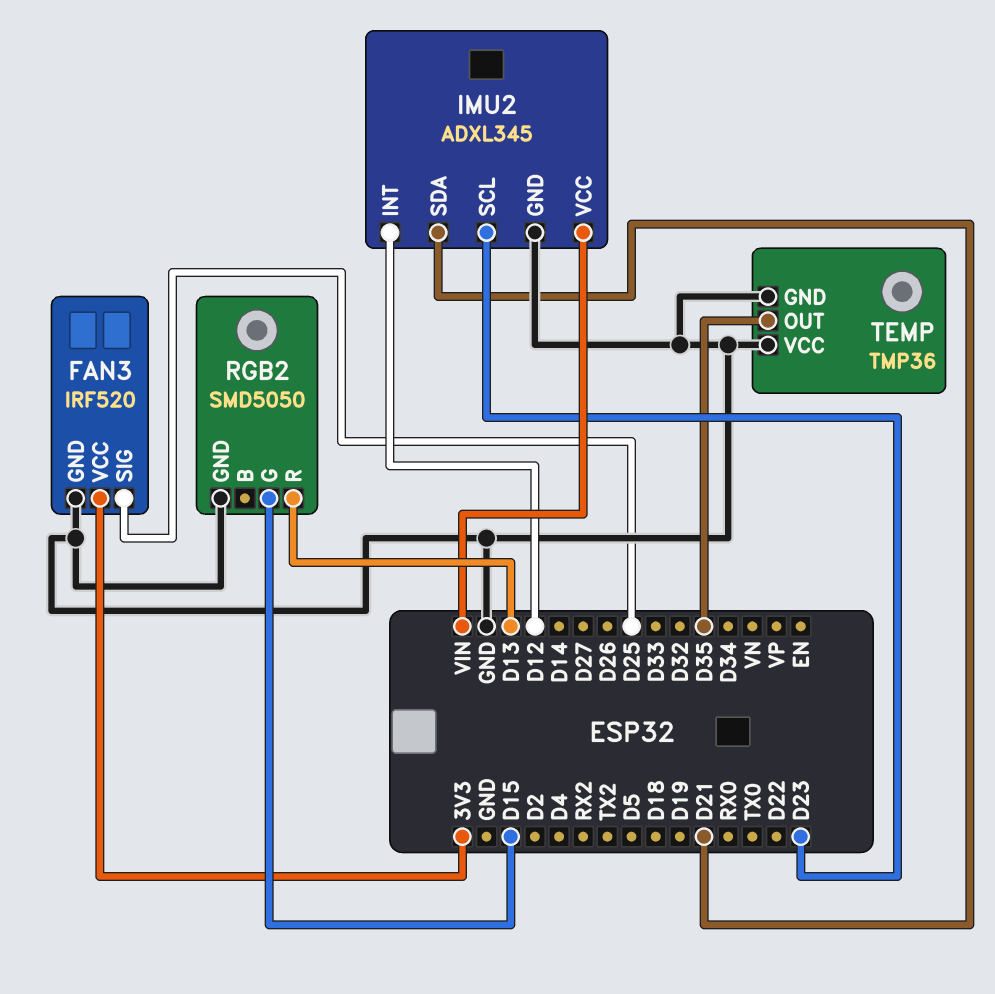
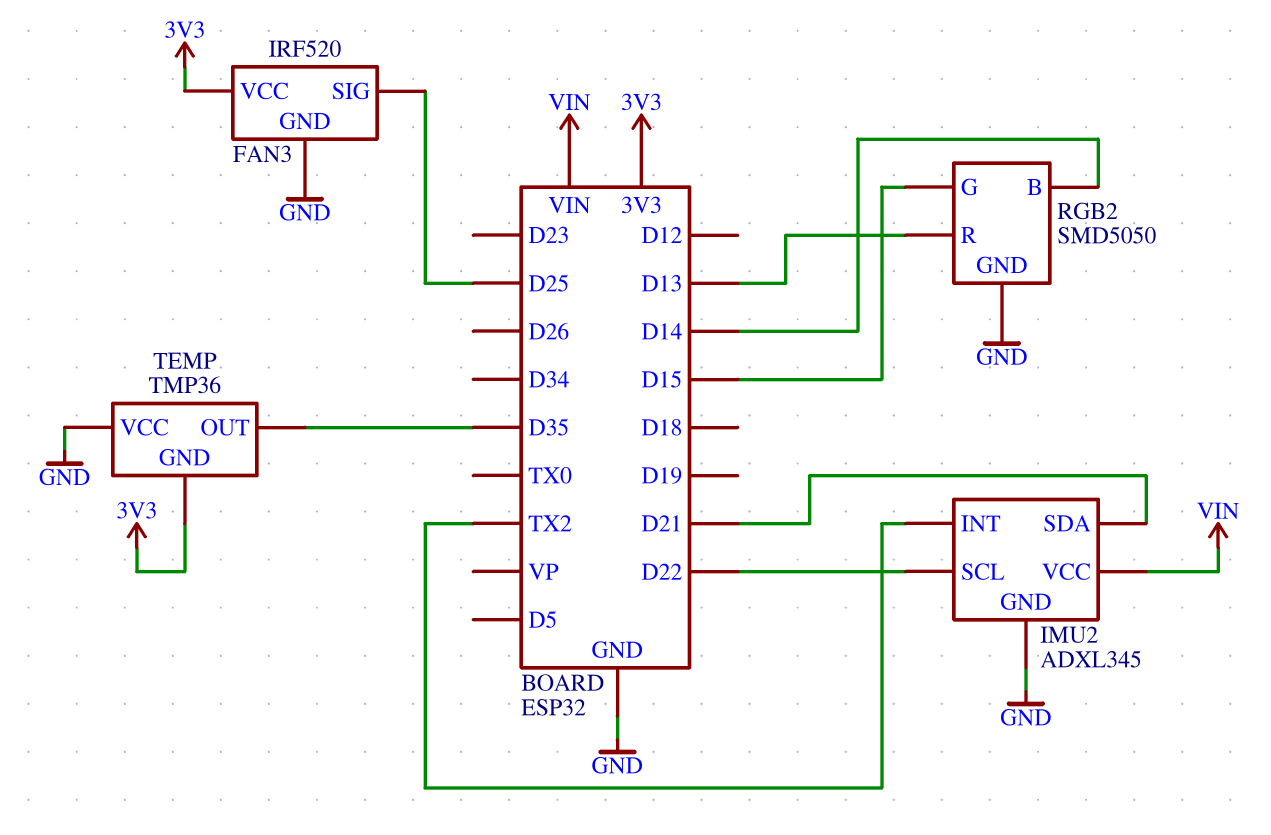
IMU2 pin INT: D12 -> TX2
IMU2 pin SCL: D23 -> D22
RGB2 pin B: none -> D14
TEMP pin GND: GND -> 3V3

